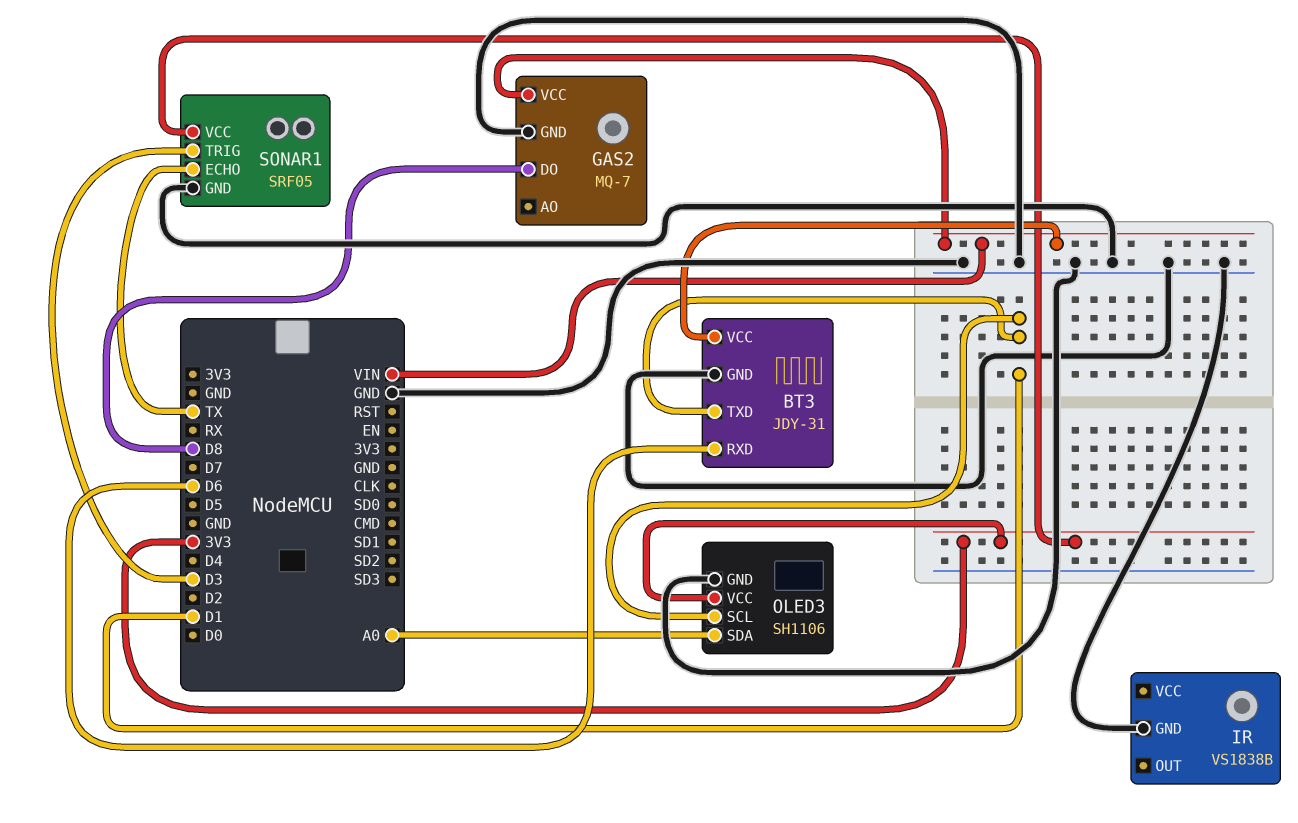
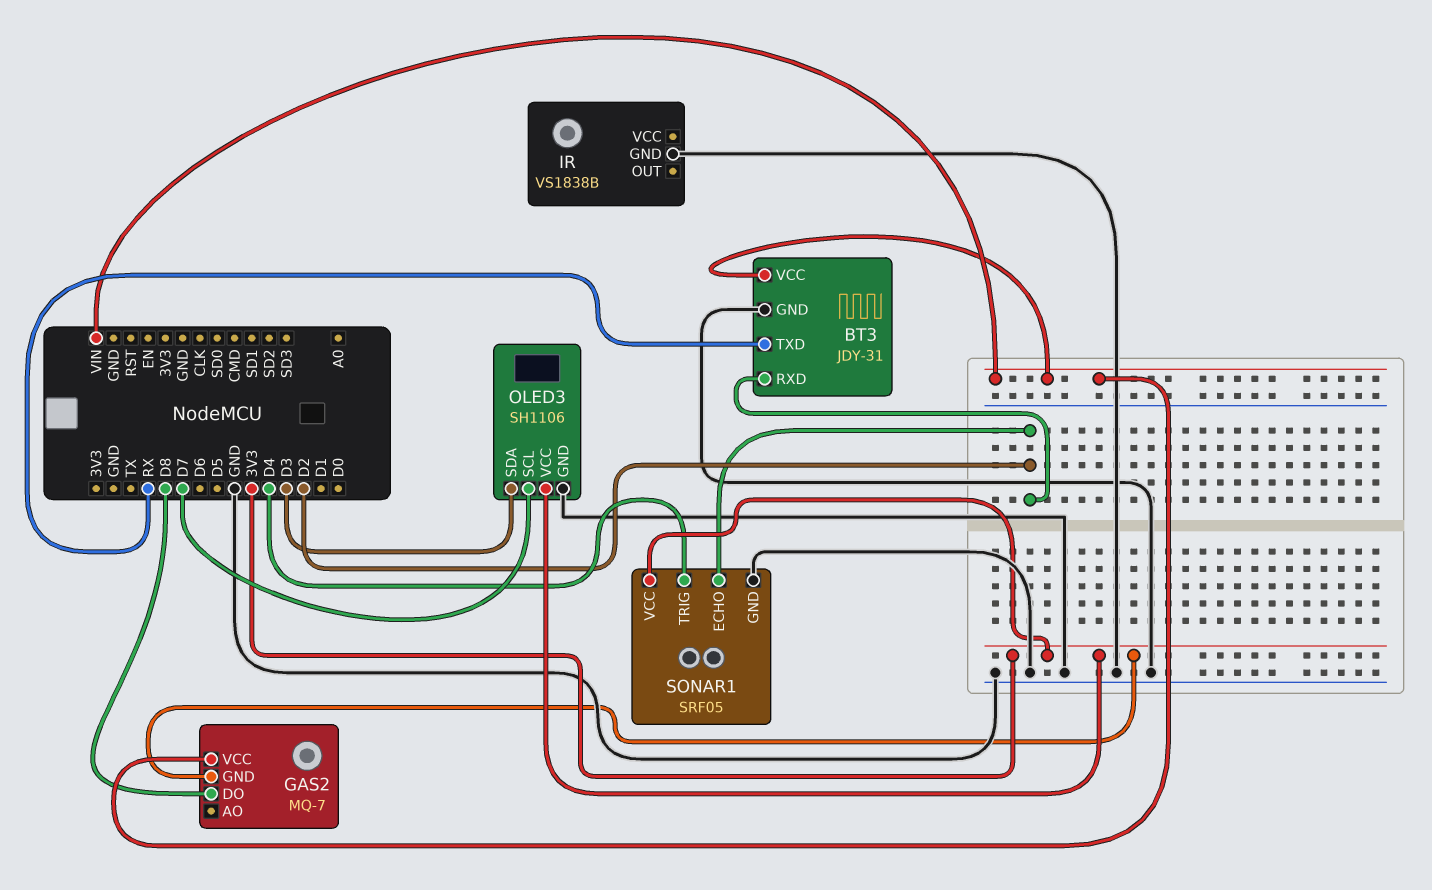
BT3 pin RXD: D6 -> D2
BT3 pin TXD: D1 -> RX
GAS2 pin GND: GND -> 3V3
OLED3 pin SCL: D1 -> D7
OLED3 pin SDA: A0 -> D3
SONAR1 pin ECHO: TX -> D2
SONAR1 pin TRIG: D3 -> D4

